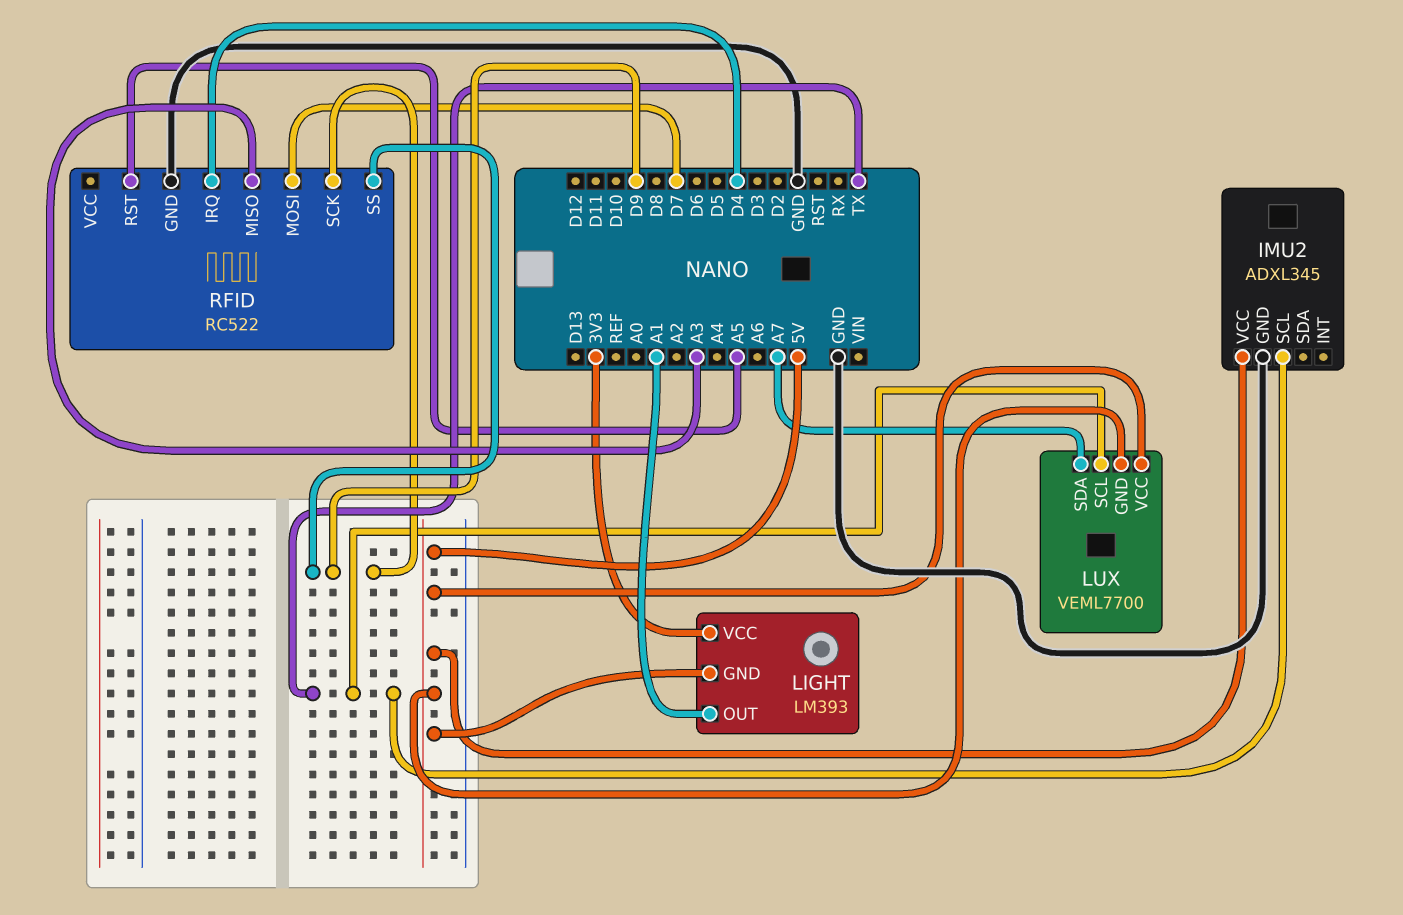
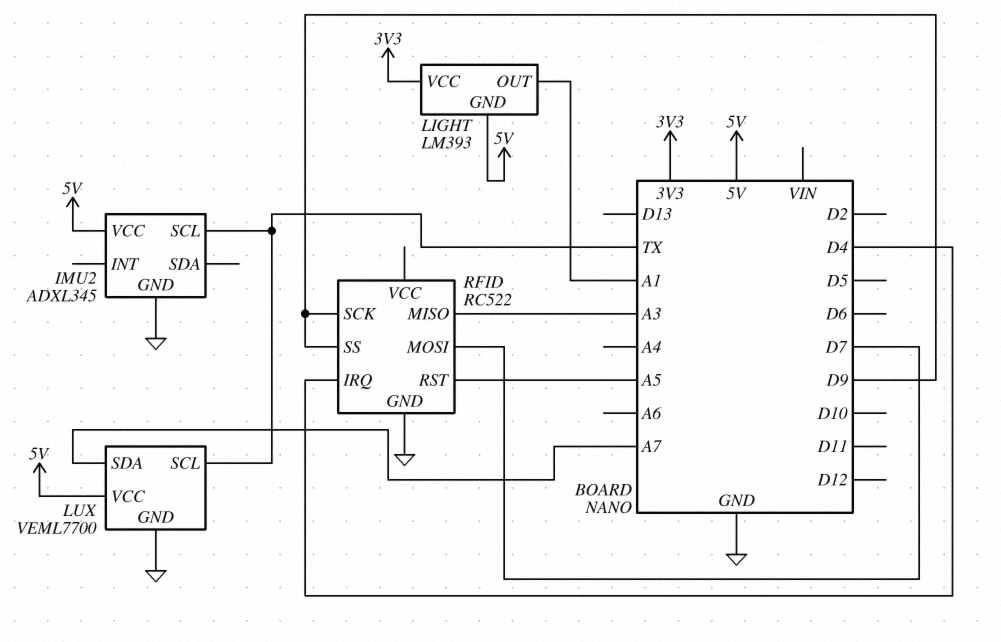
LUX pin GND: 5V -> GND

